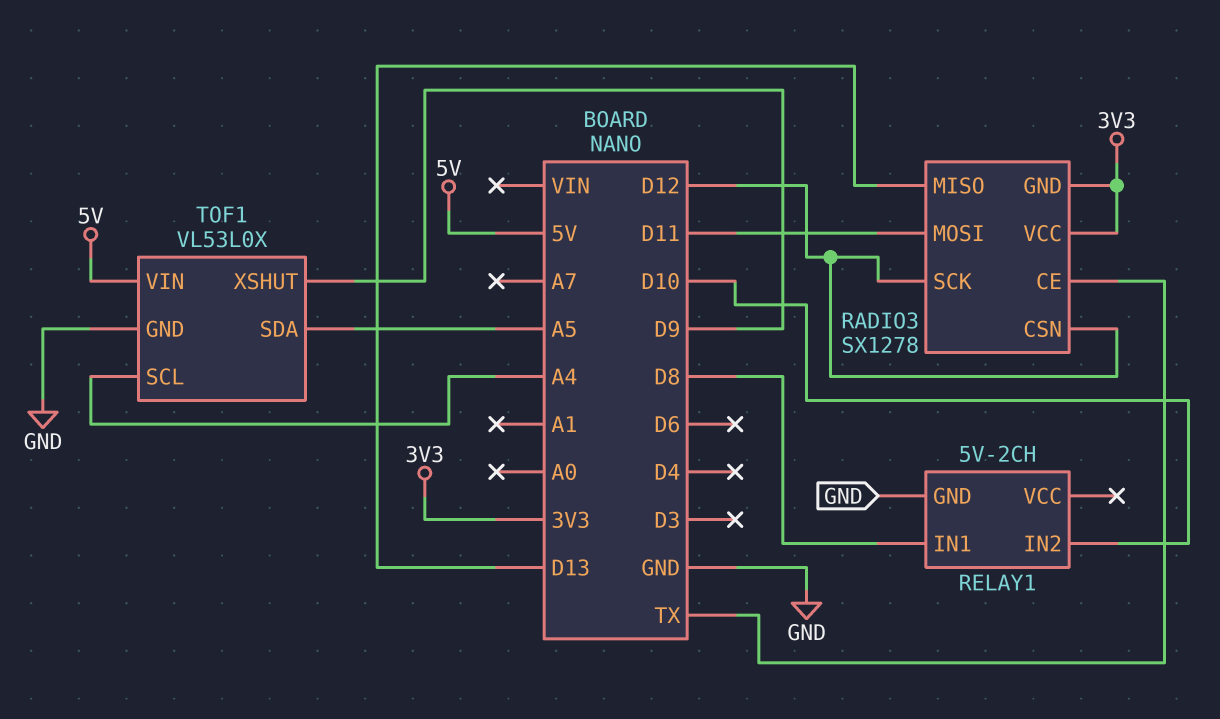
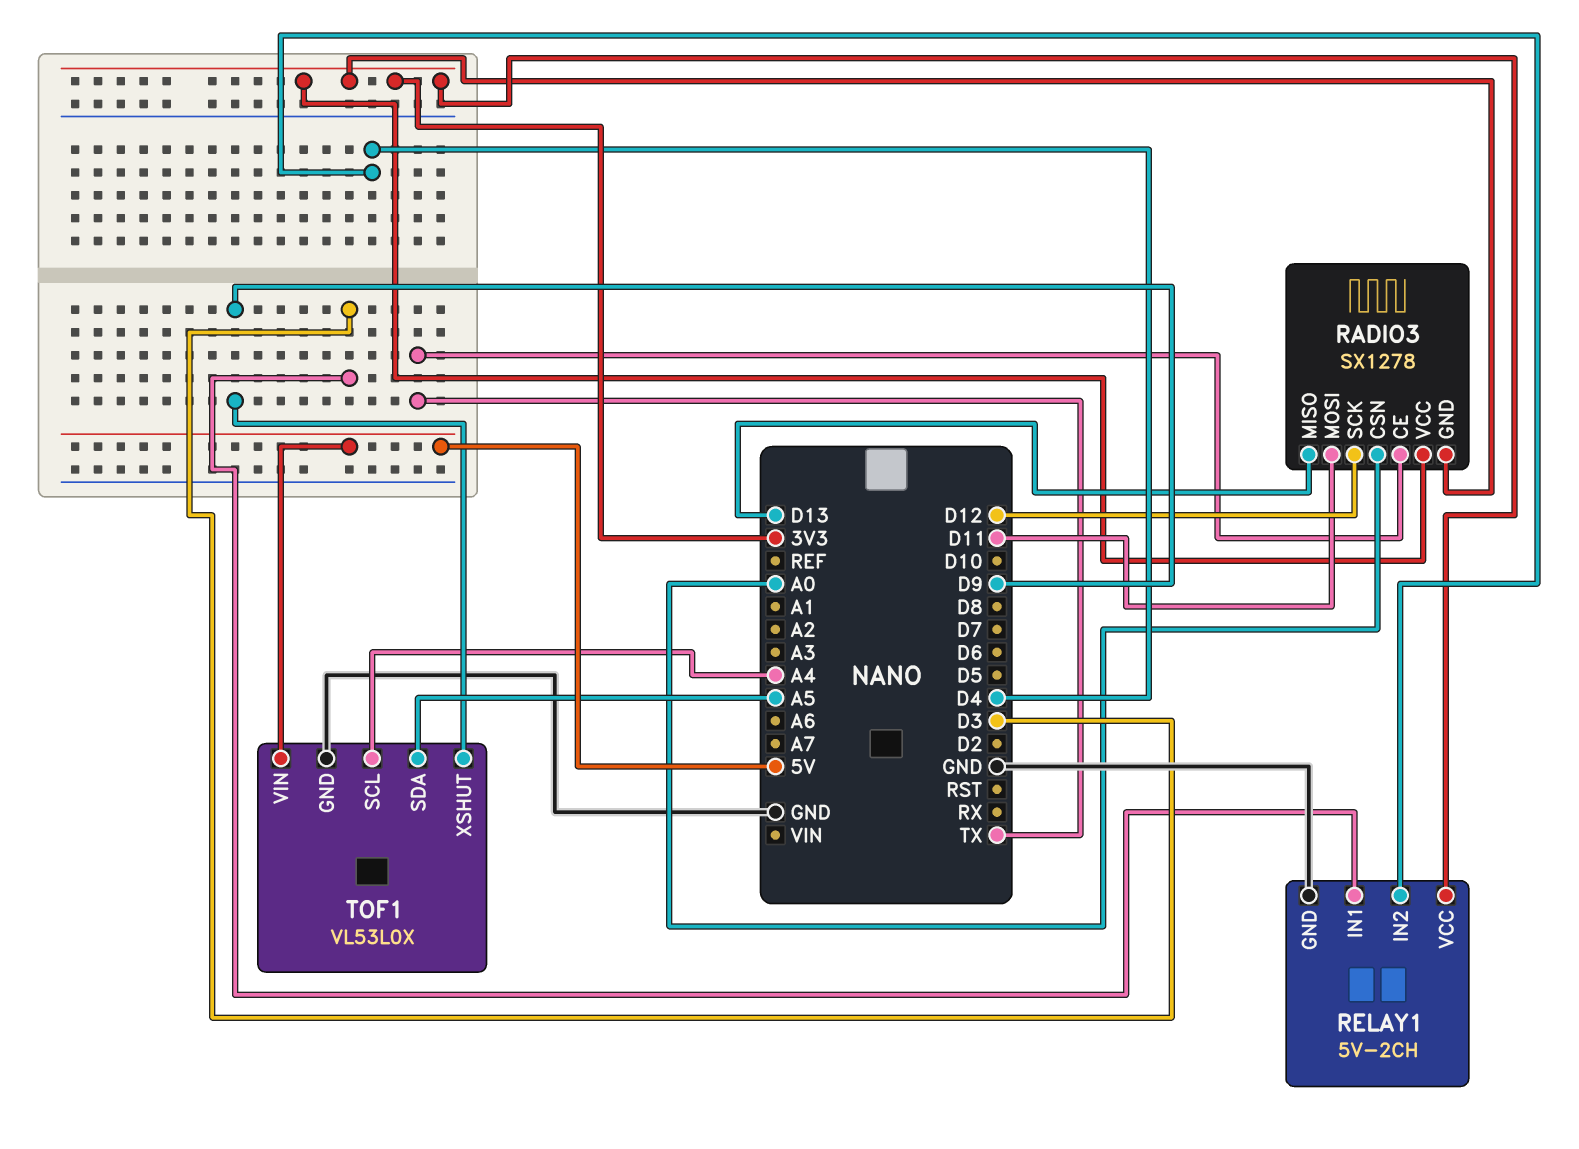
RADIO3 pin CSN: D12 -> A0
RELAY1 pin IN1: D8 -> D3
RELAY1 pin IN2: D10 -> D4
RELAY1 pin VCC: none -> 3V3

